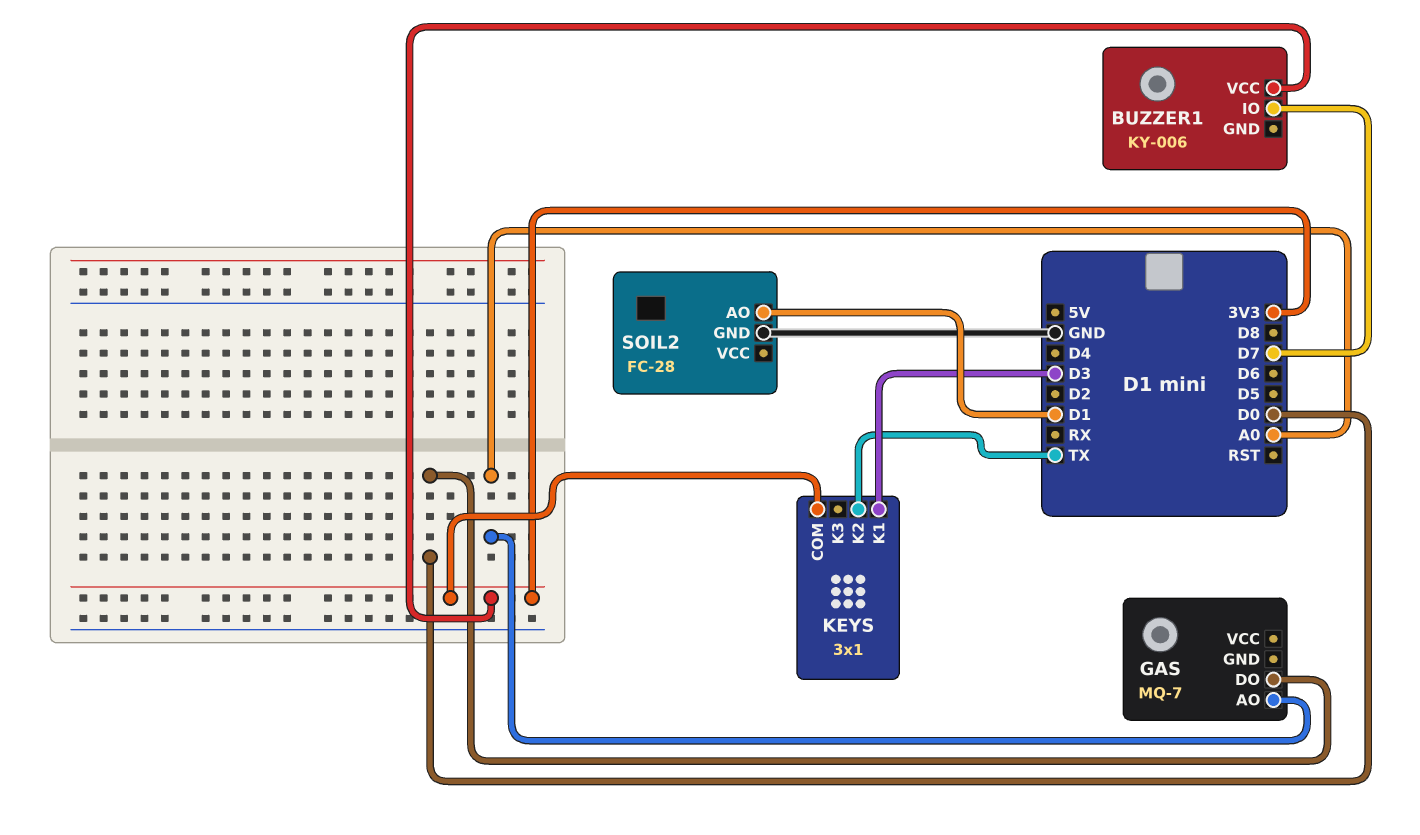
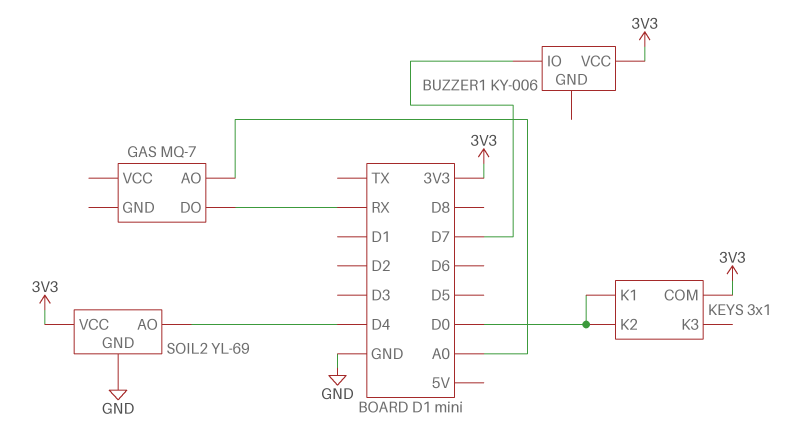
GAS pin DO: D0 -> RX
KEYS pin K1: D3 -> D0
KEYS pin K2: TX -> D0
SOIL2: FC-28 -> YL-69
SOIL2 pin AO: D1 -> D4
SOIL2 pin VCC: none -> 3V3

